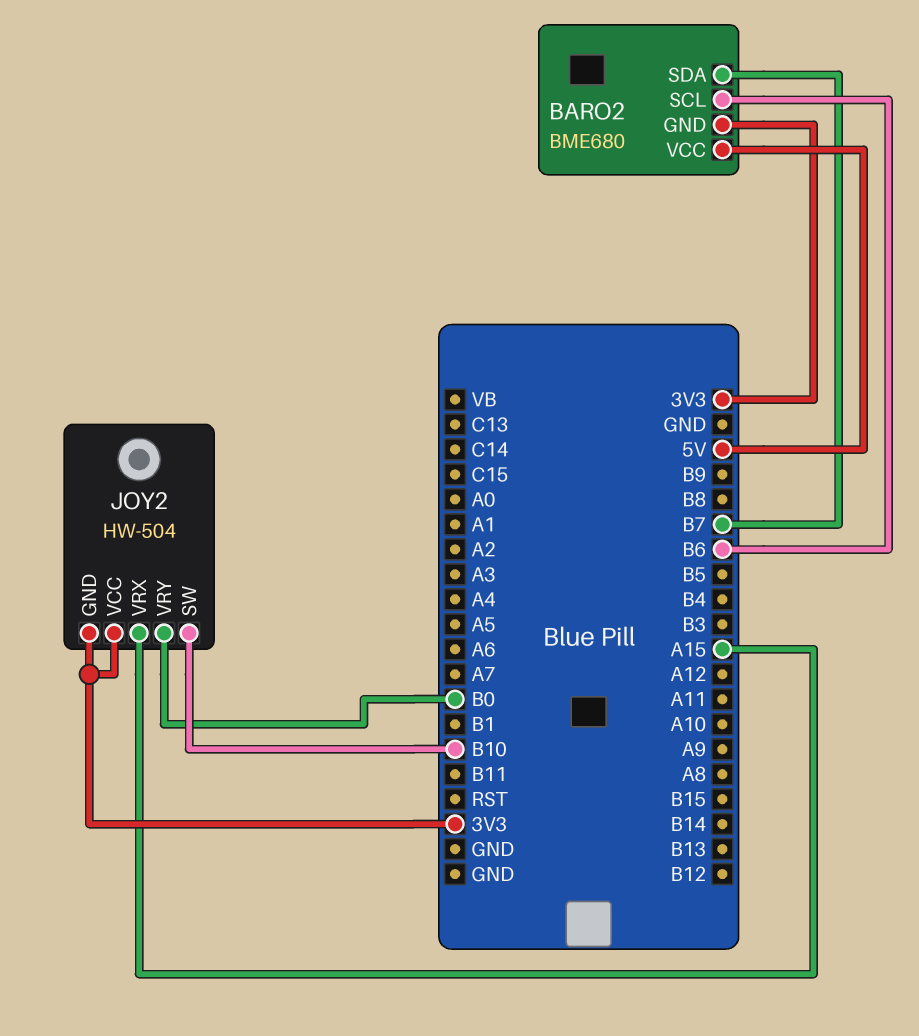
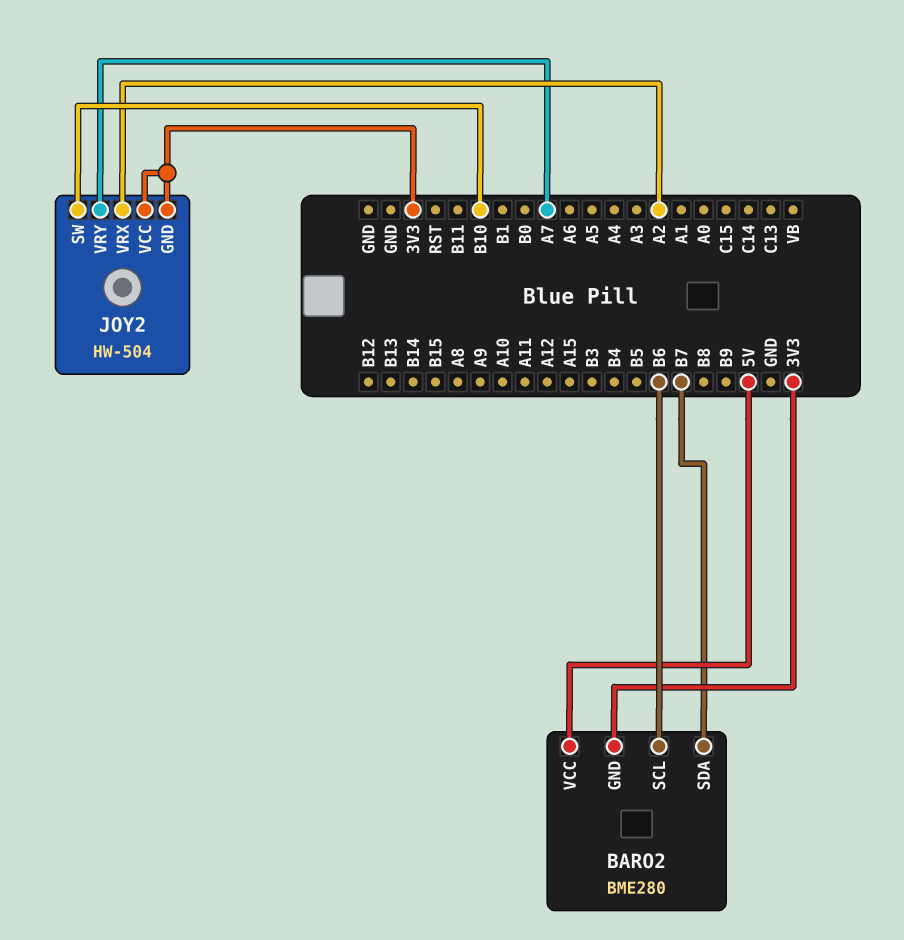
BARO2: BME680 -> BME280
JOY2 pin VRX: A15 -> A2
JOY2 pin VRY: B0 -> A7

